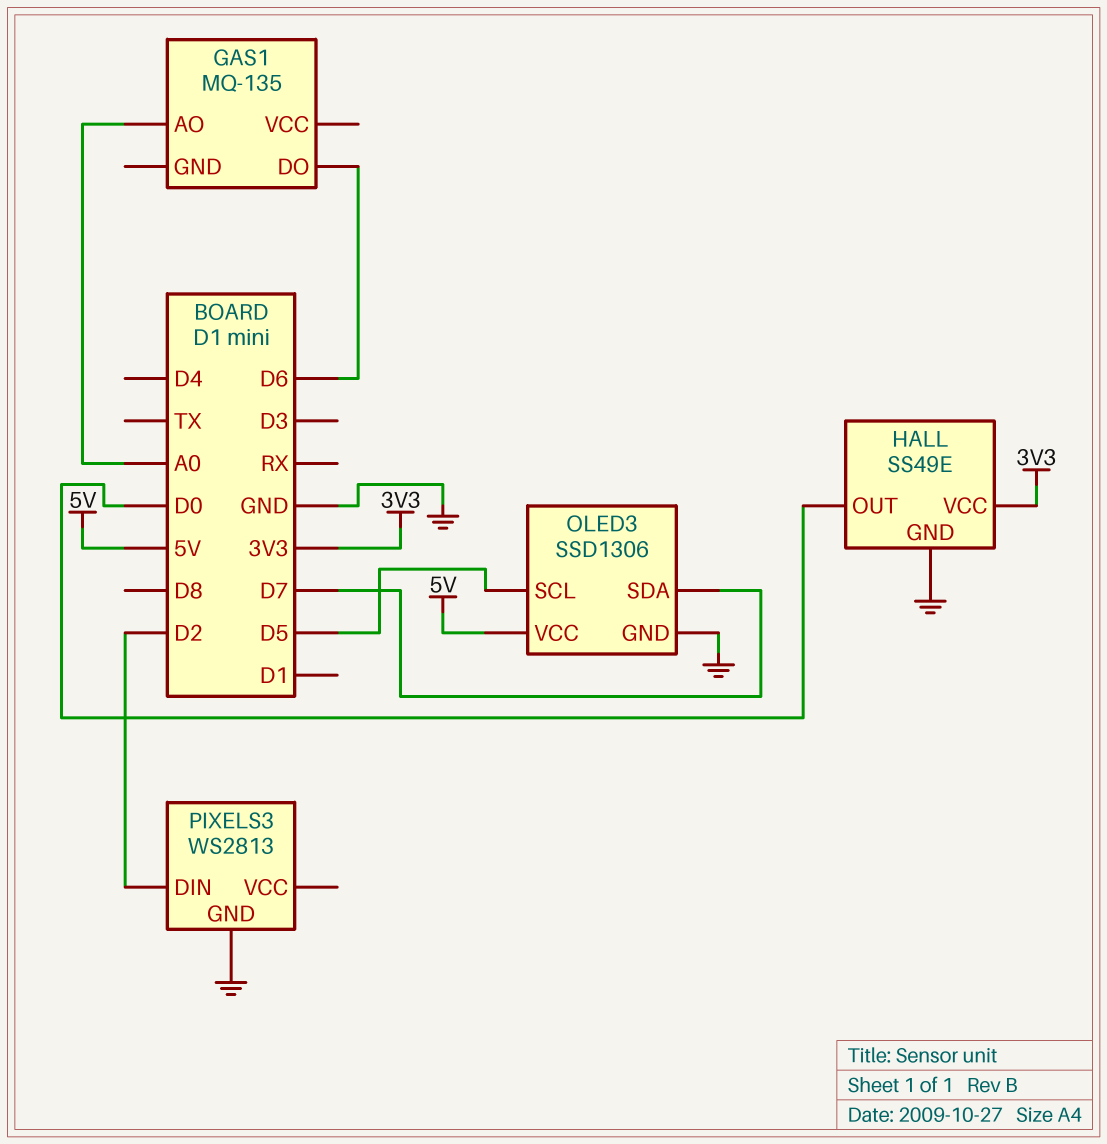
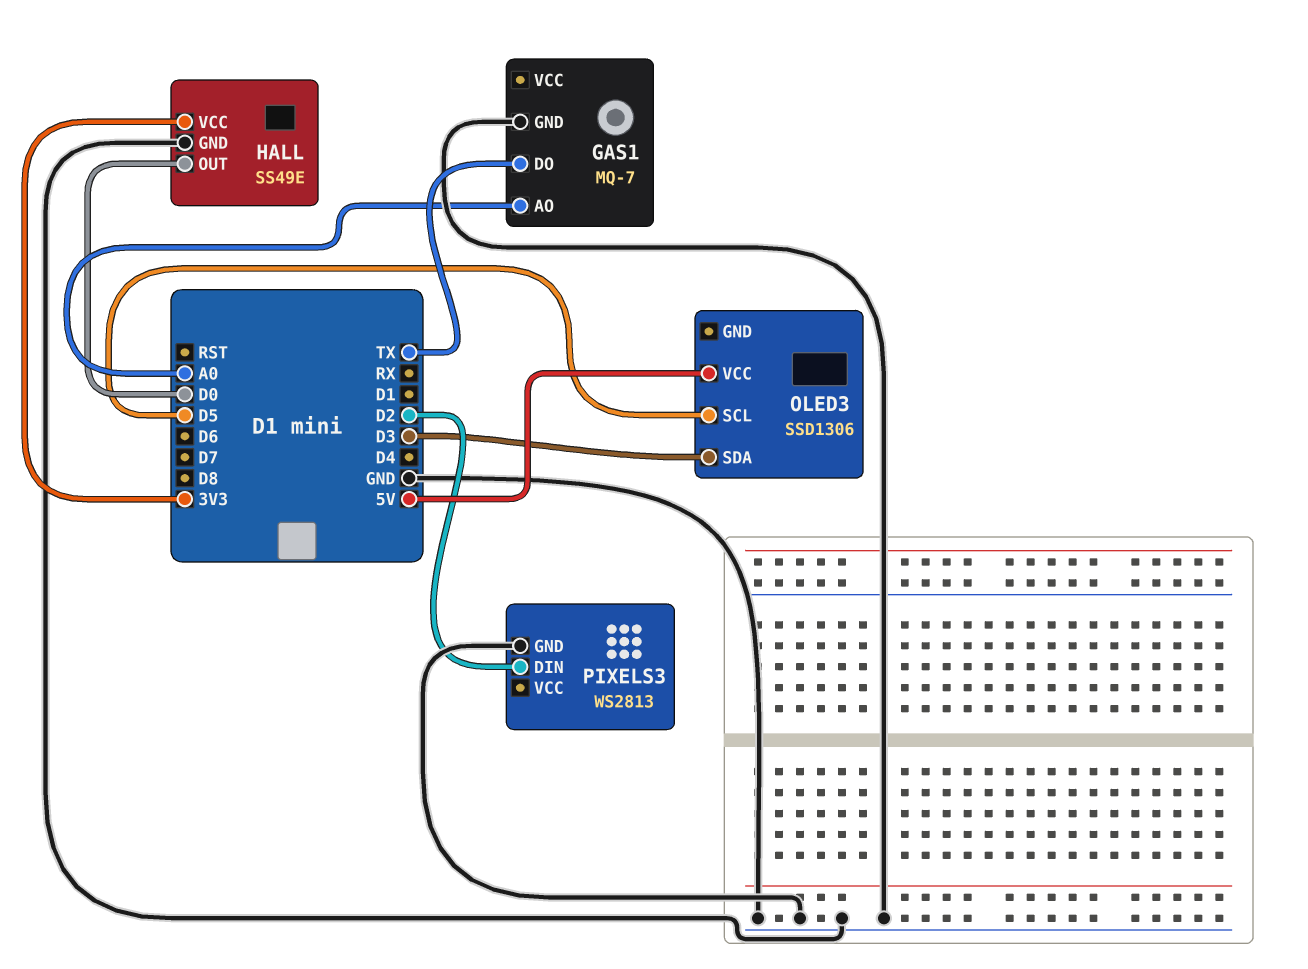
GAS1: MQ-135 -> MQ-7
GAS1 pin DO: D6 -> TX
GAS1 pin GND: none -> GND
OLED3 pin GND: GND -> none
OLED3 pin SDA: D7 -> D3

